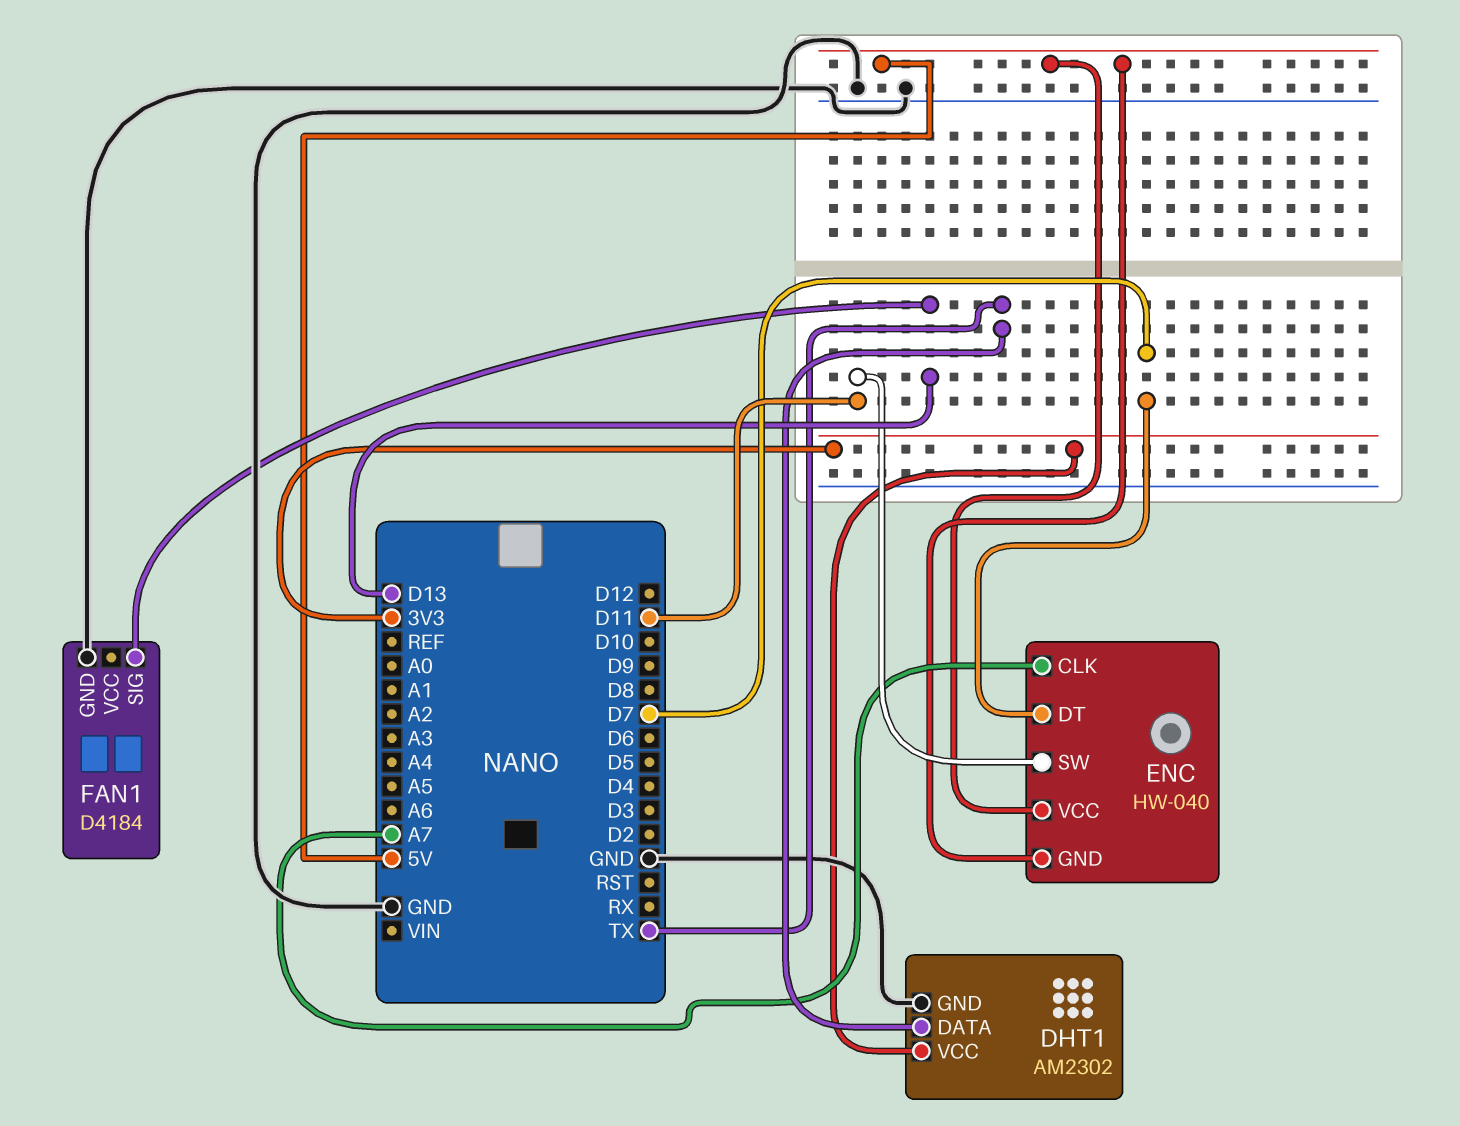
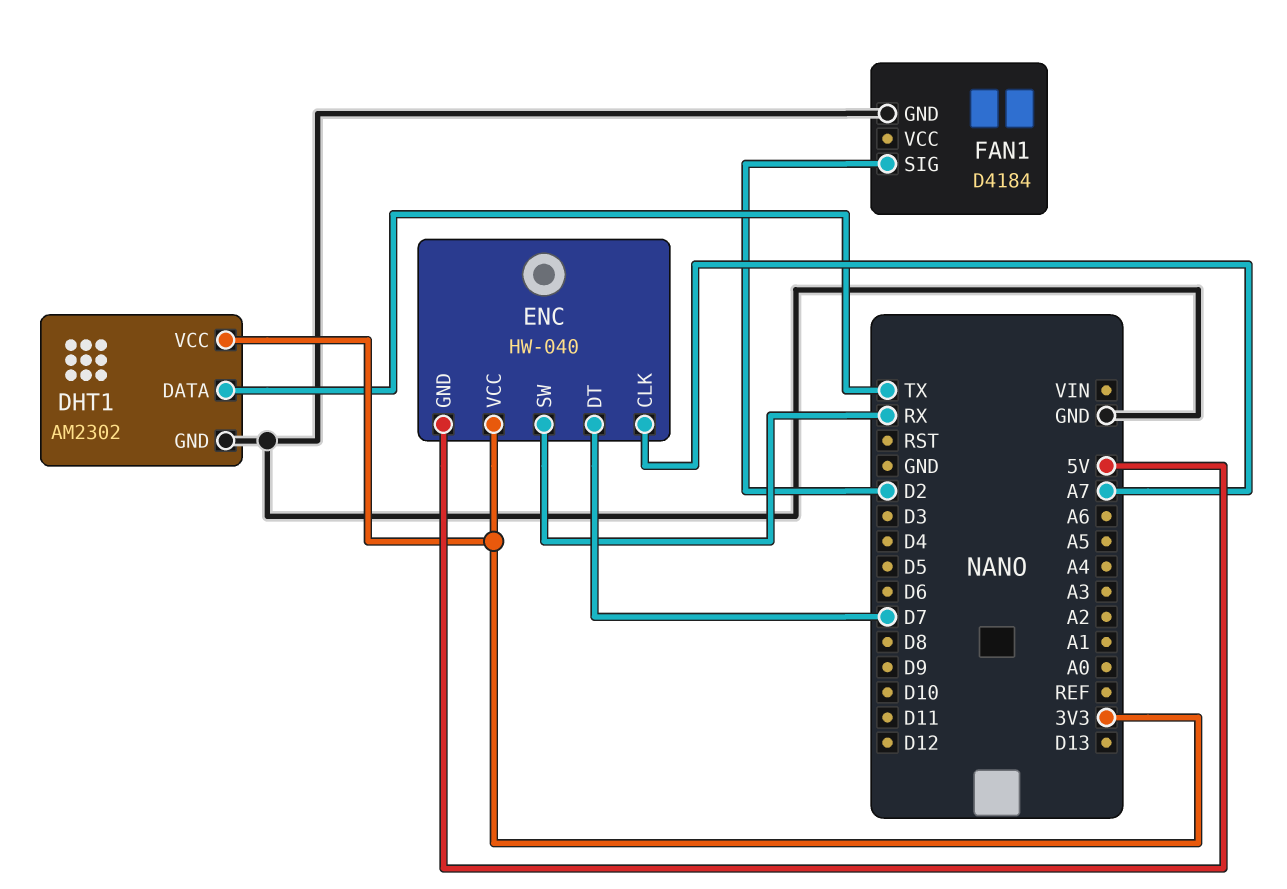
ENC pin SW: D11 -> RX
ENC pin VCC: 5V -> 3V3
FAN1 pin SIG: D13 -> D2

